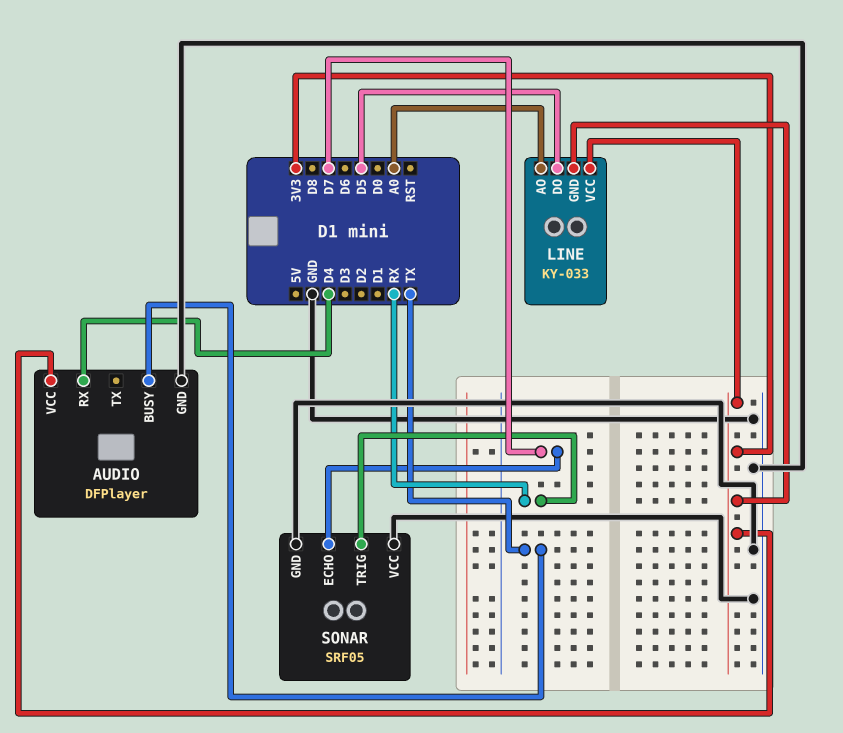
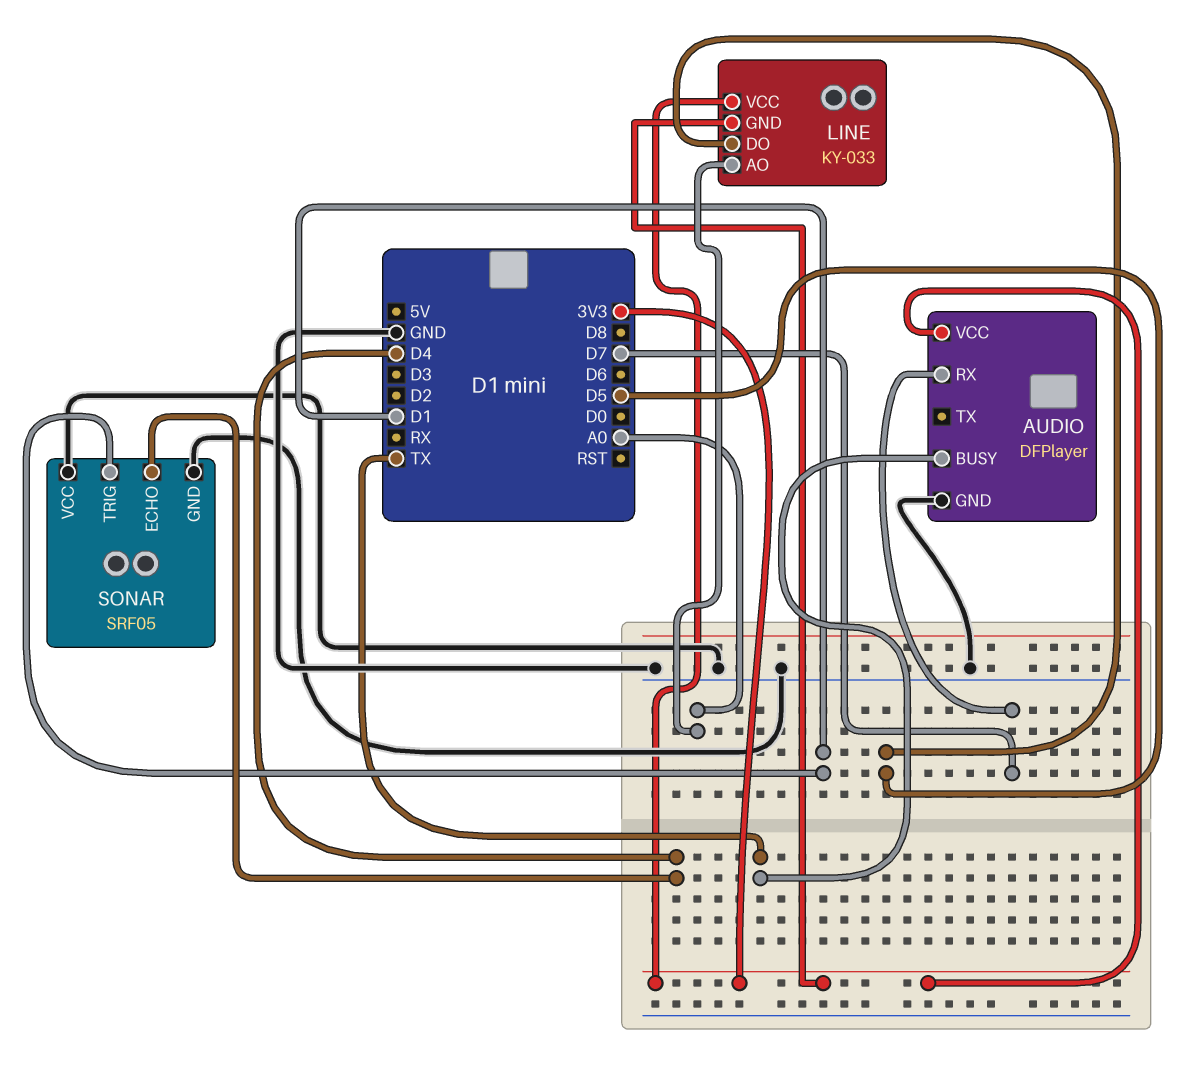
AUDIO pin RX: D4 -> D7
SONAR pin ECHO: D7 -> D4
SONAR pin TRIG: RX -> D1

